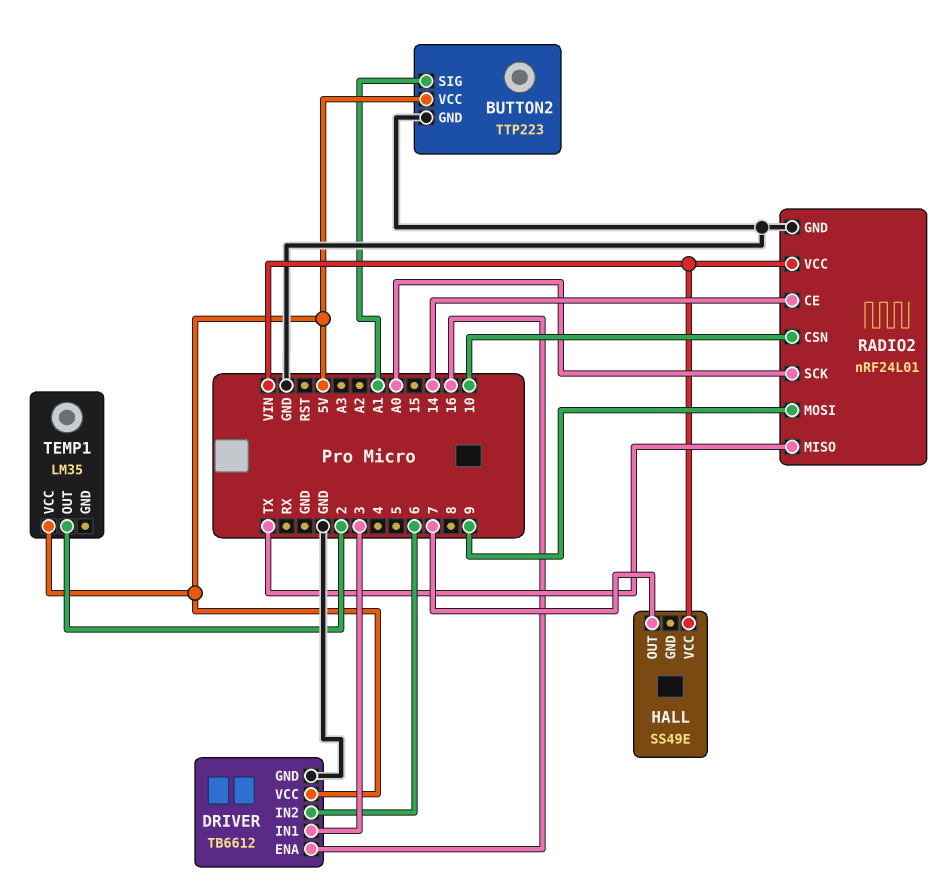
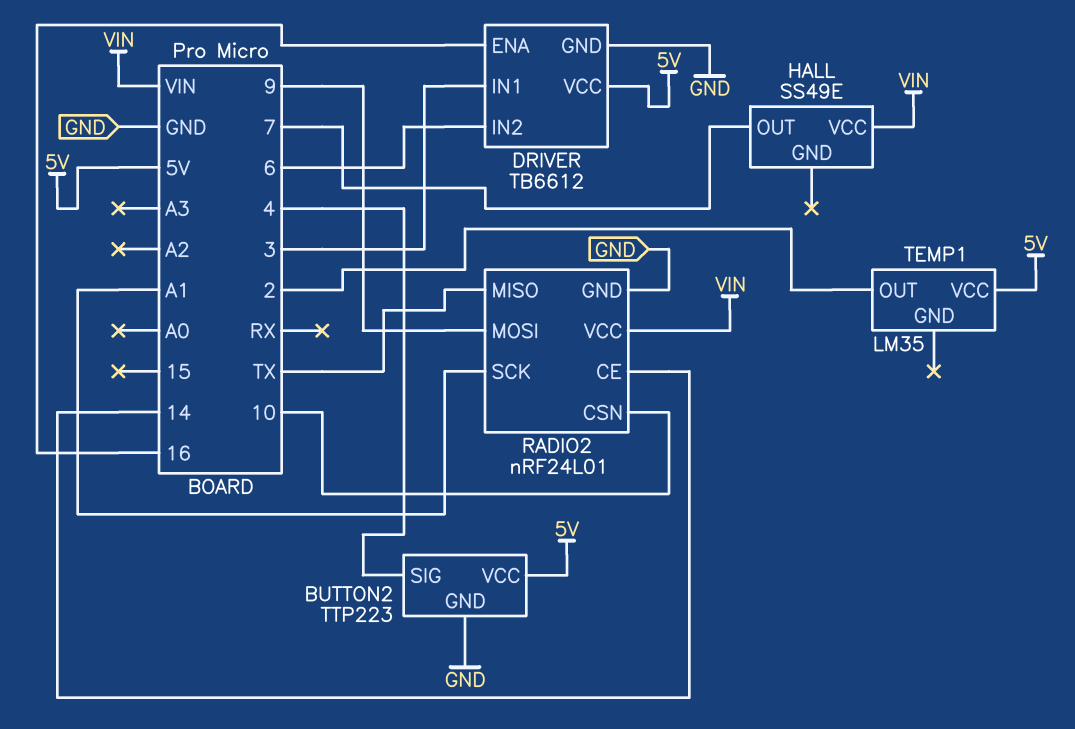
BUTTON2 pin SIG: A1 -> 4
RADIO2 pin SCK: A0 -> A1

